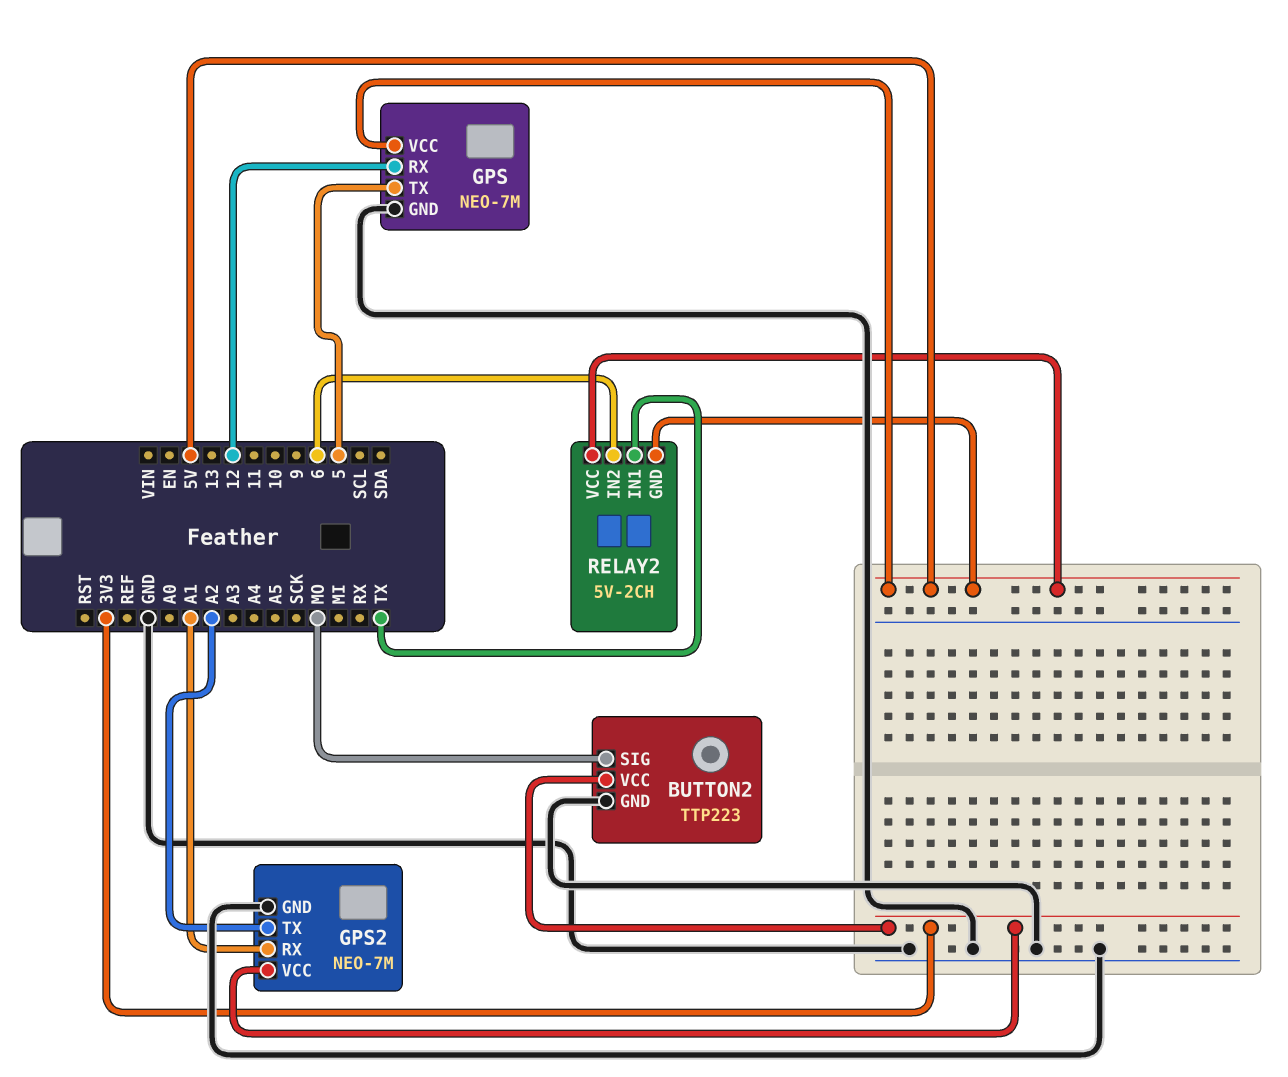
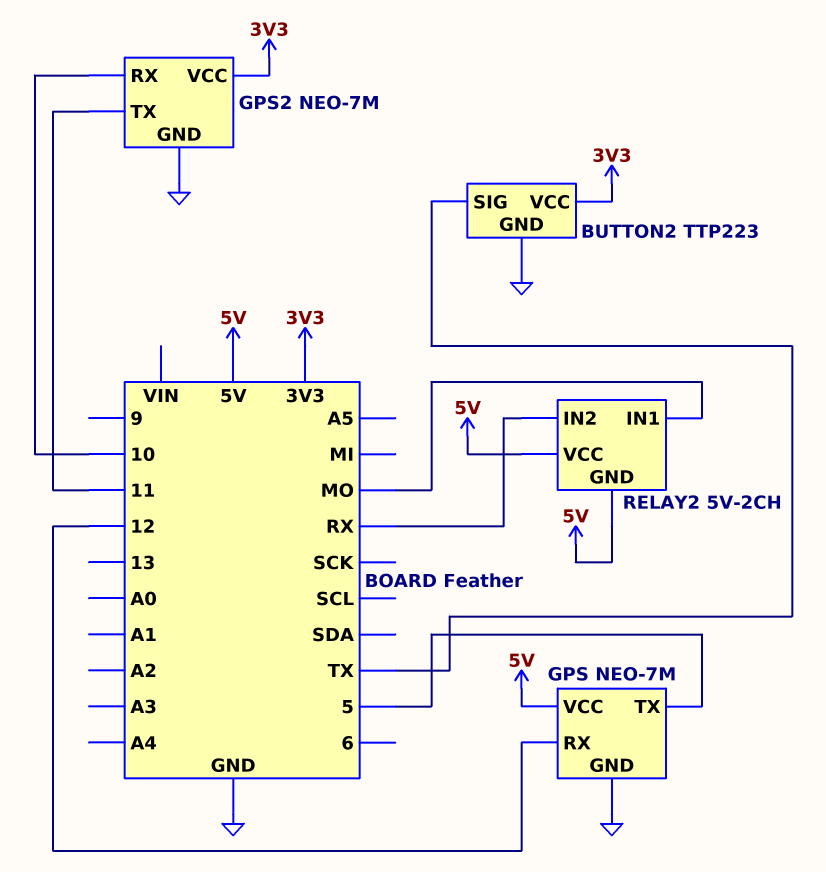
BUTTON2 pin SIG: MO -> TX
GPS2 pin RX: A1 -> 10
GPS2 pin TX: A2 -> 11
RELAY2 pin IN1: TX -> MO
RELAY2 pin IN2: 6 -> RX

